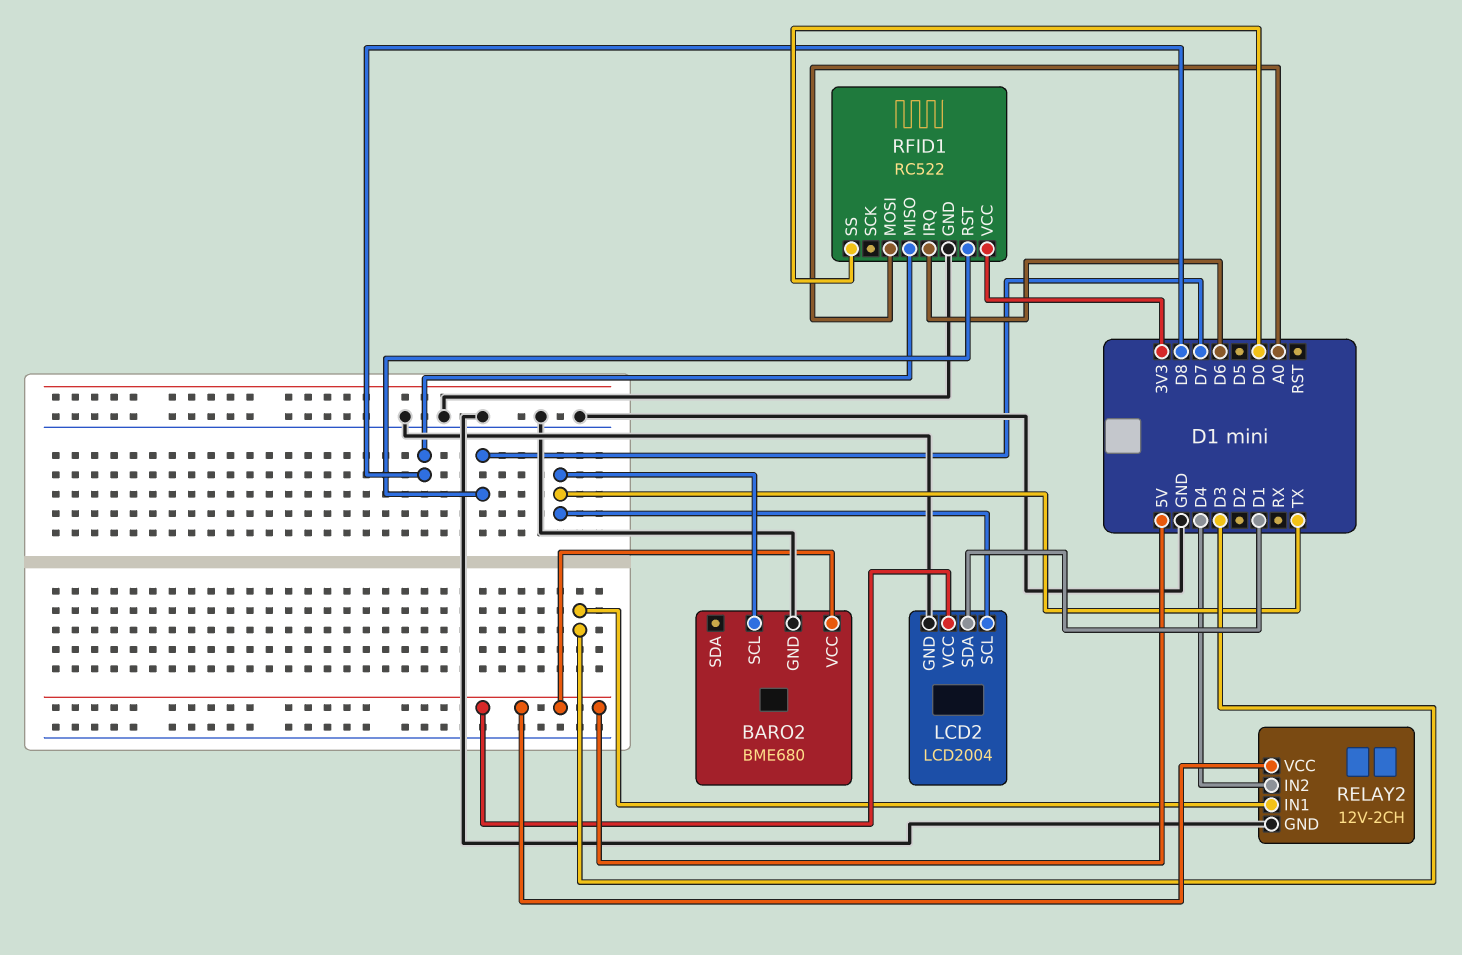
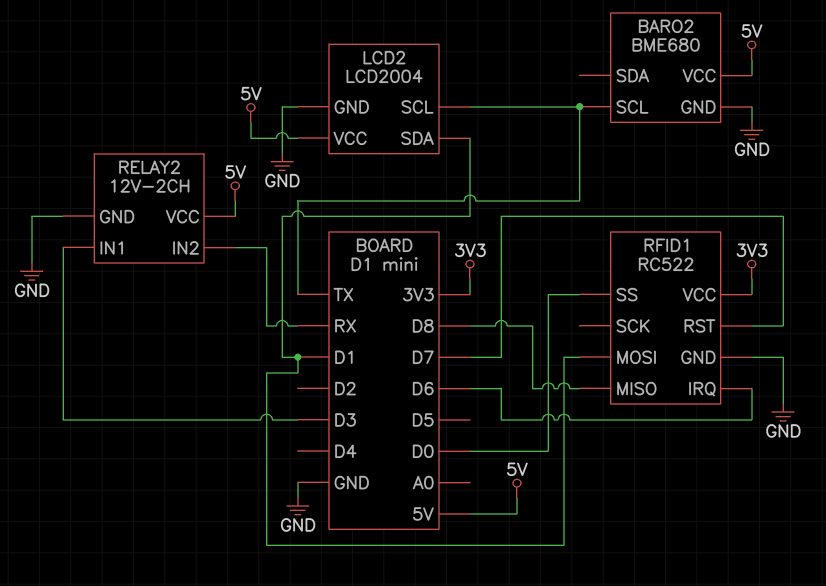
RELAY2 pin IN2: D4 -> RX
RFID1 pin MOSI: A0 -> D1

